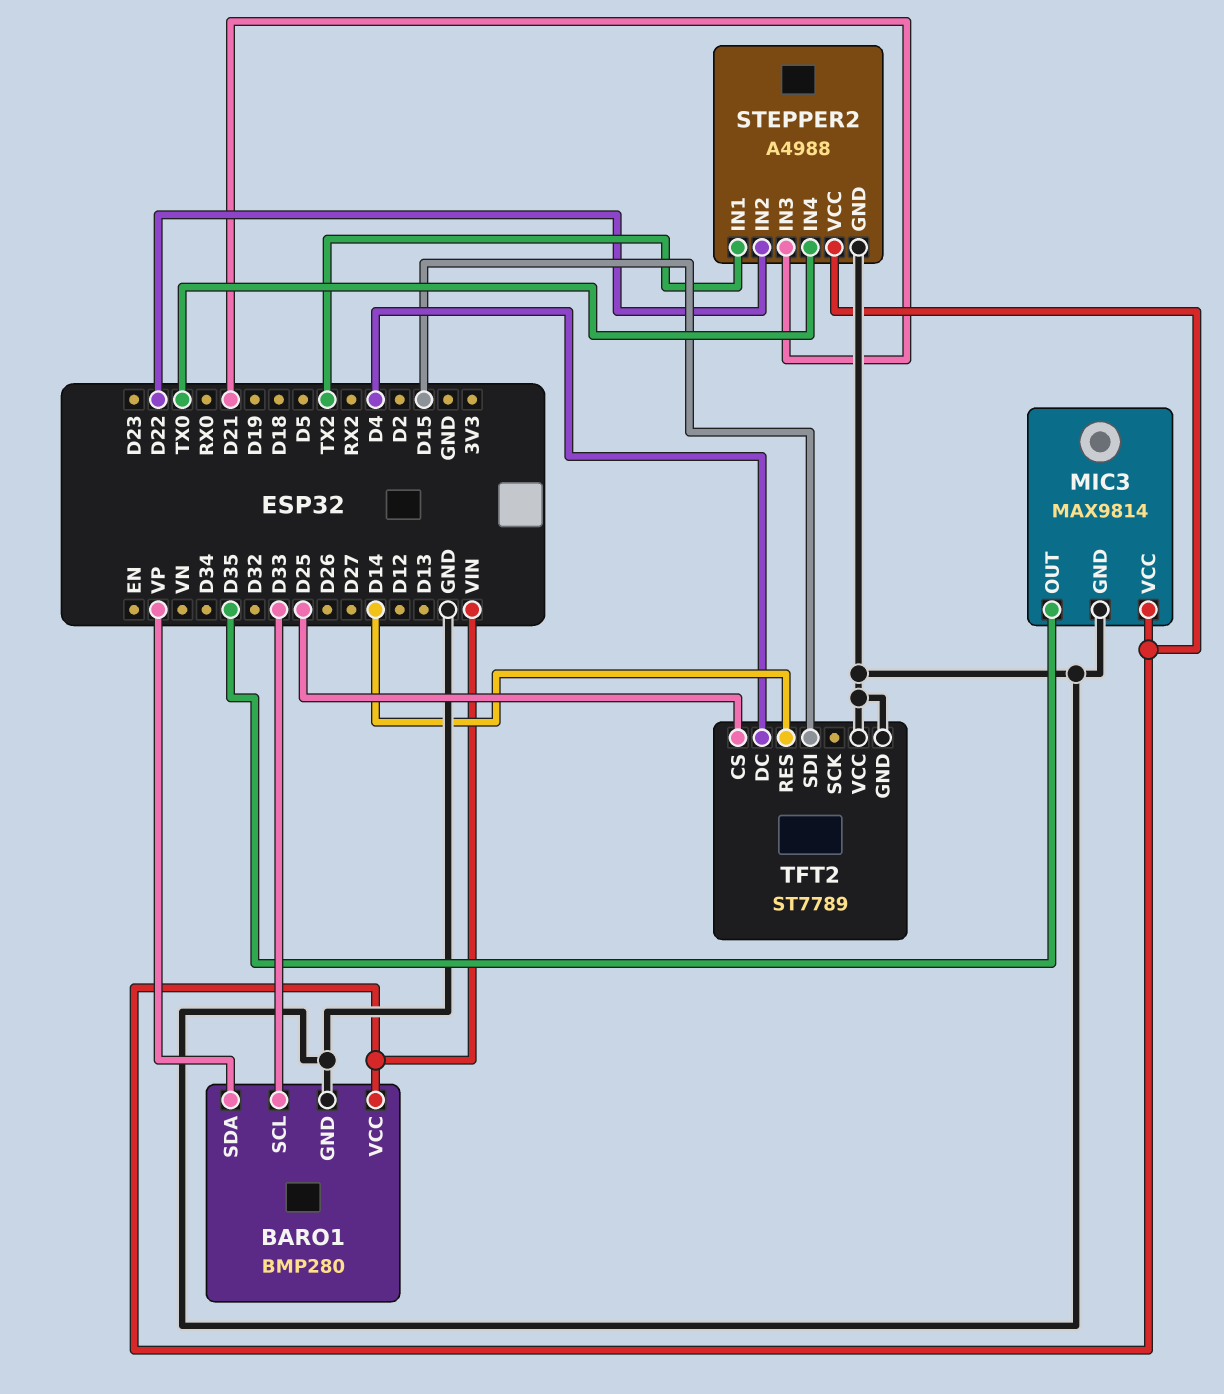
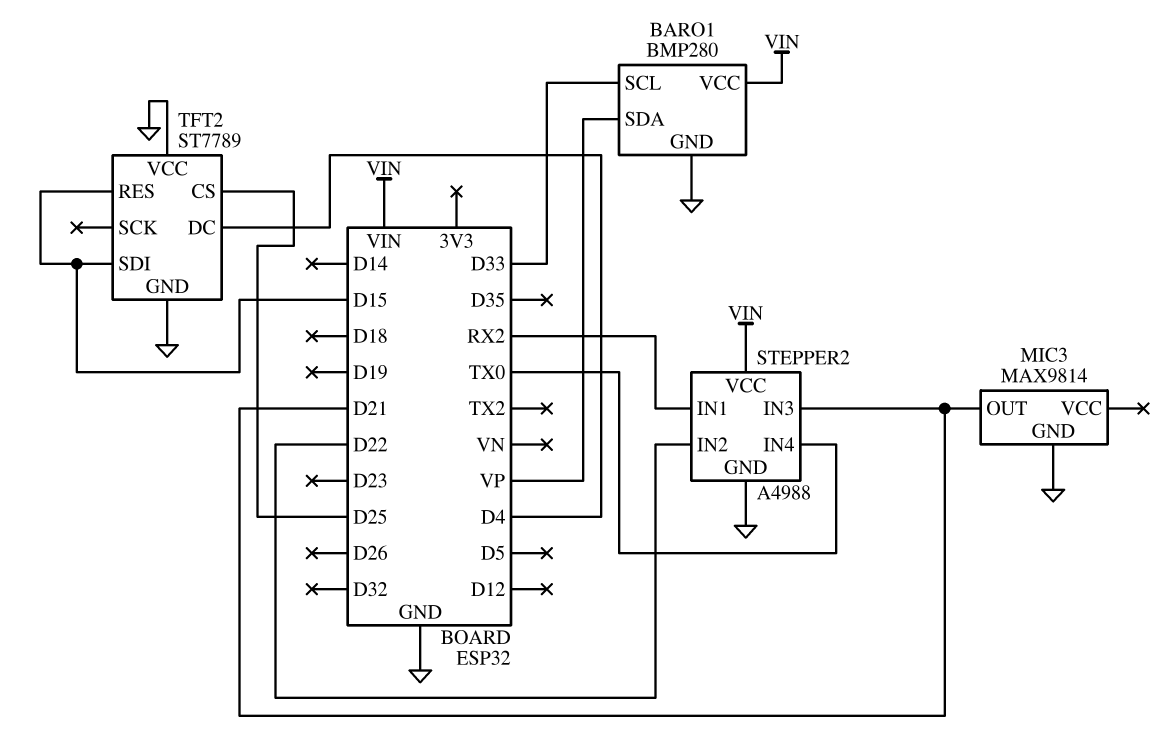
MIC3 pin OUT: D35 -> D21
MIC3 pin VCC: VIN -> none
STEPPER2 pin IN1: TX2 -> RX2
TFT2 pin RES: D14 -> D15

